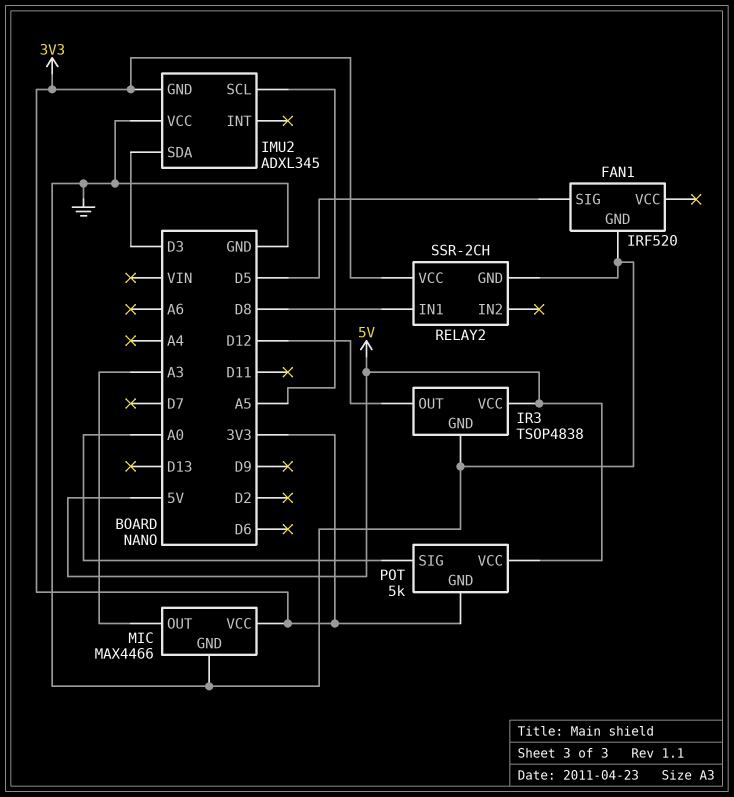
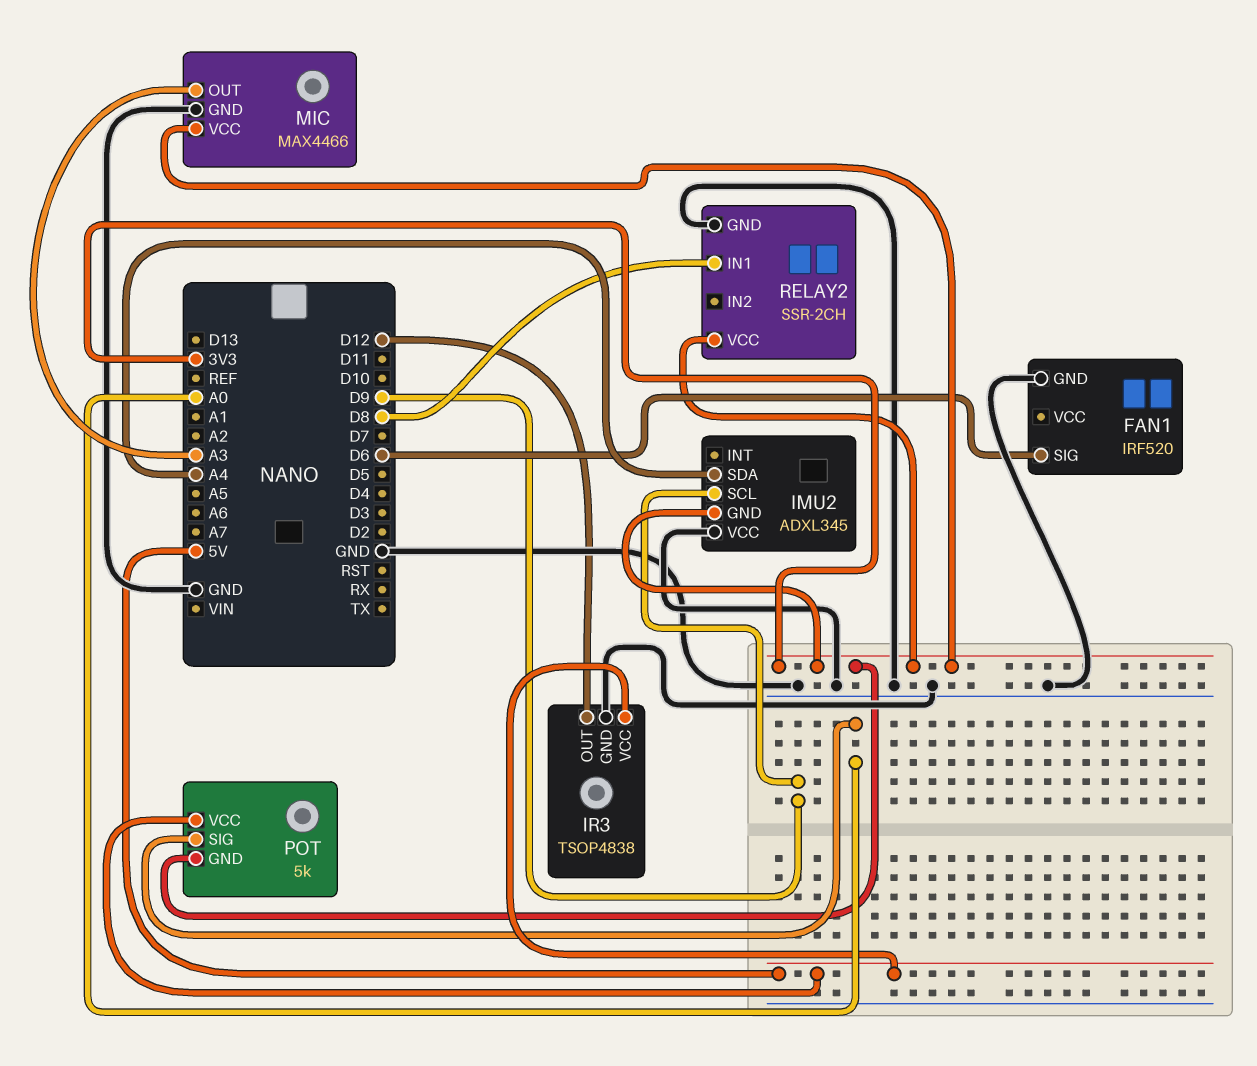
FAN1 pin SIG: D5 -> D6
IMU2 pin SCL: A5 -> D9
IMU2 pin SDA: D3 -> A4

